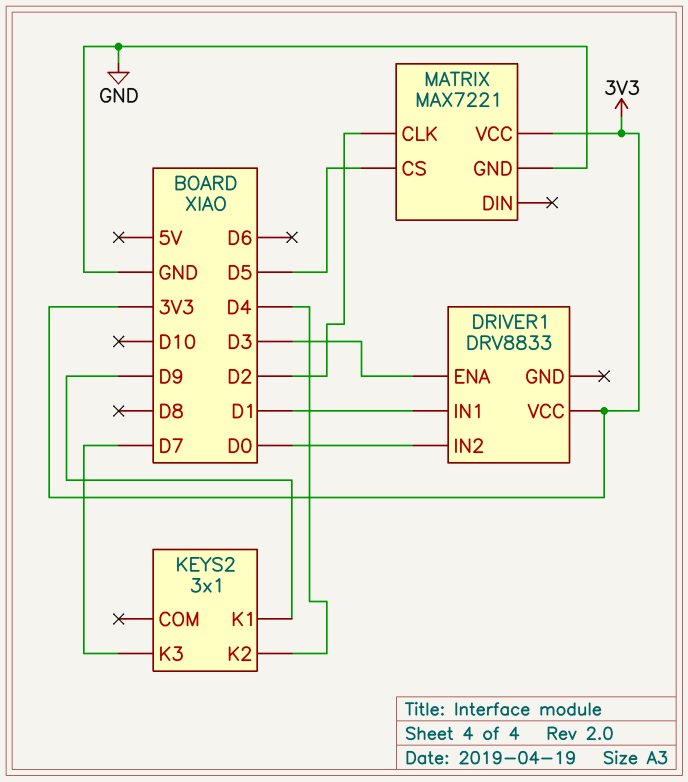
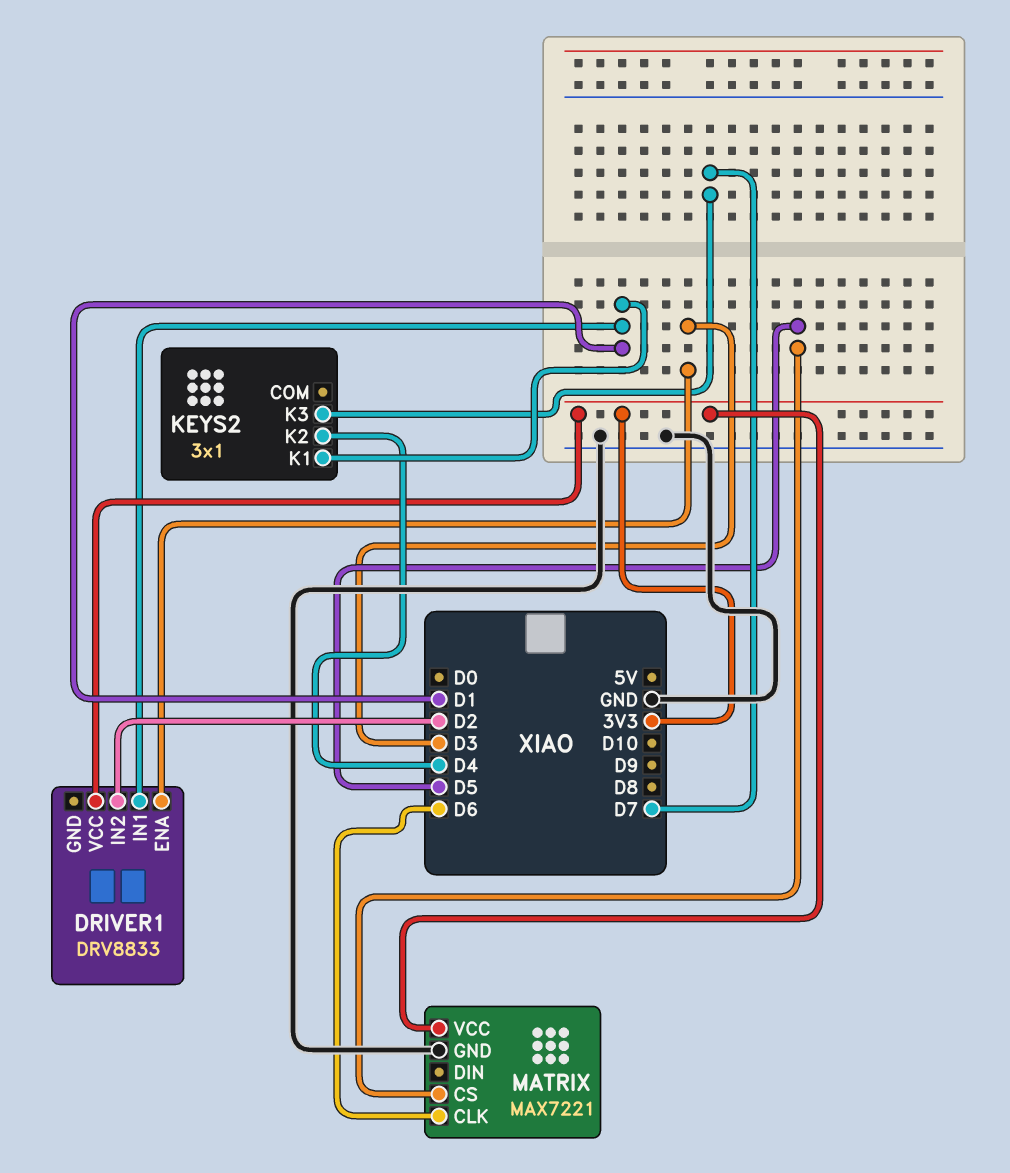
DRIVER1 pin IN2: D0 -> D2
KEYS2 pin K1: D9 -> D1
MATRIX pin CLK: D2 -> D6

